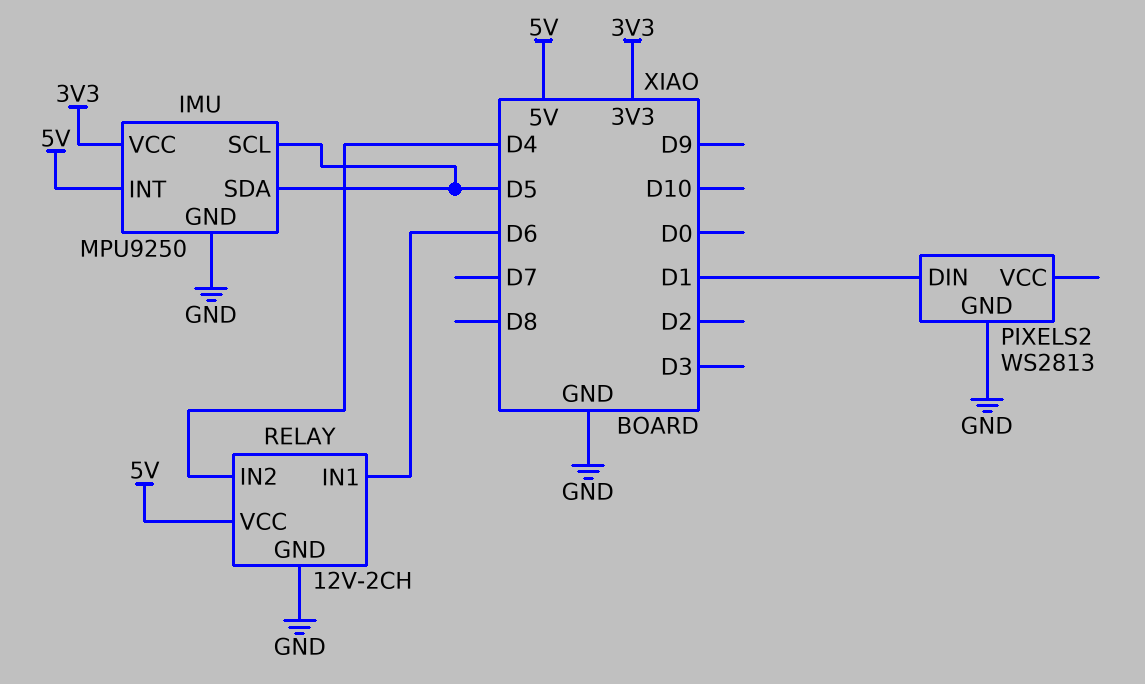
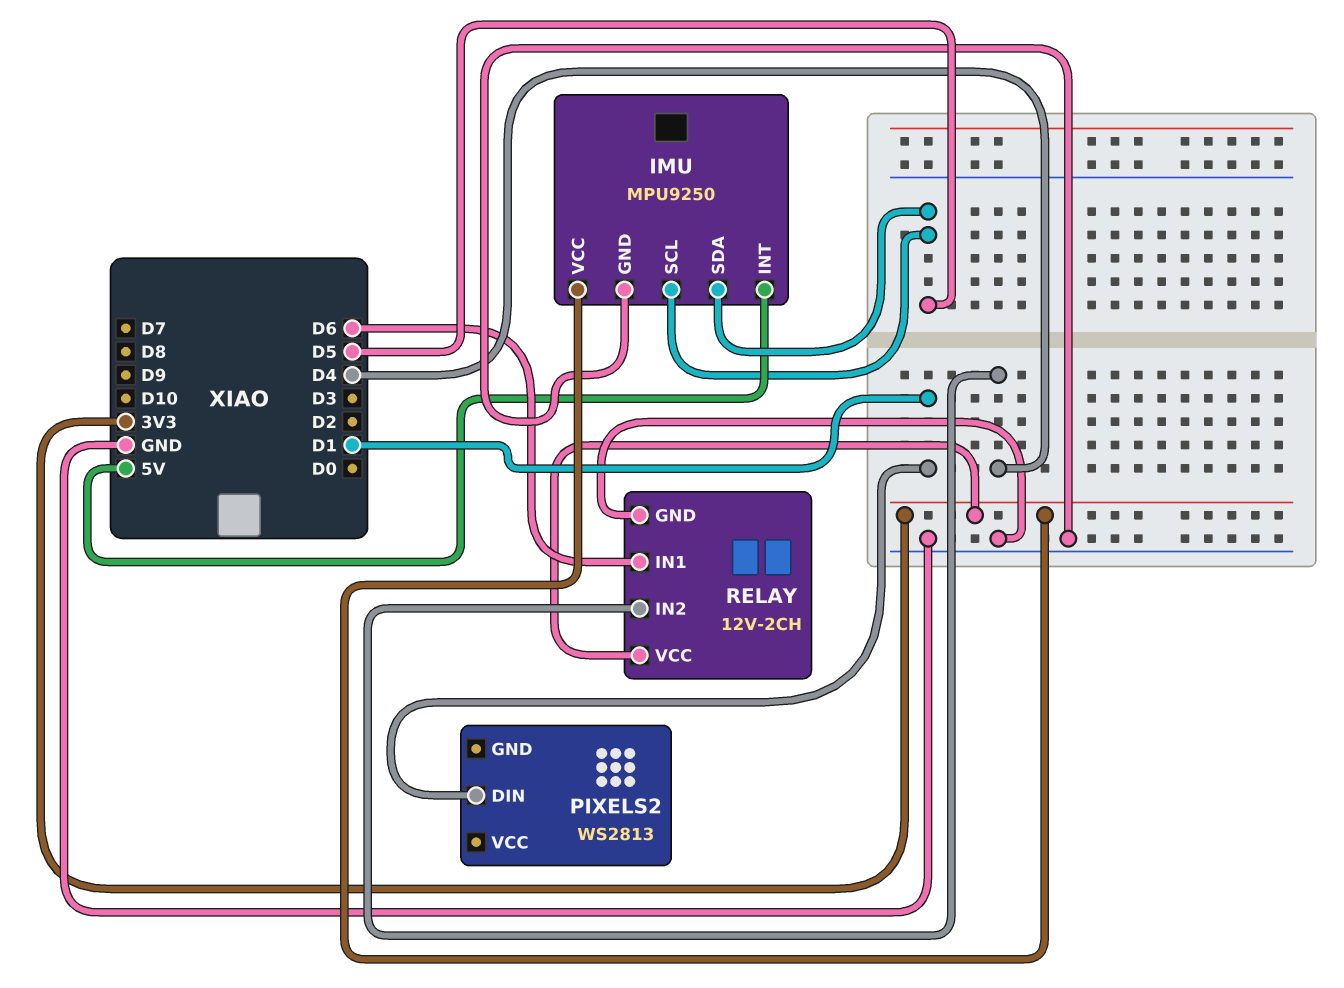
PIXELS2 pin GND: GND -> none
RELAY pin VCC: 5V -> 3V3

